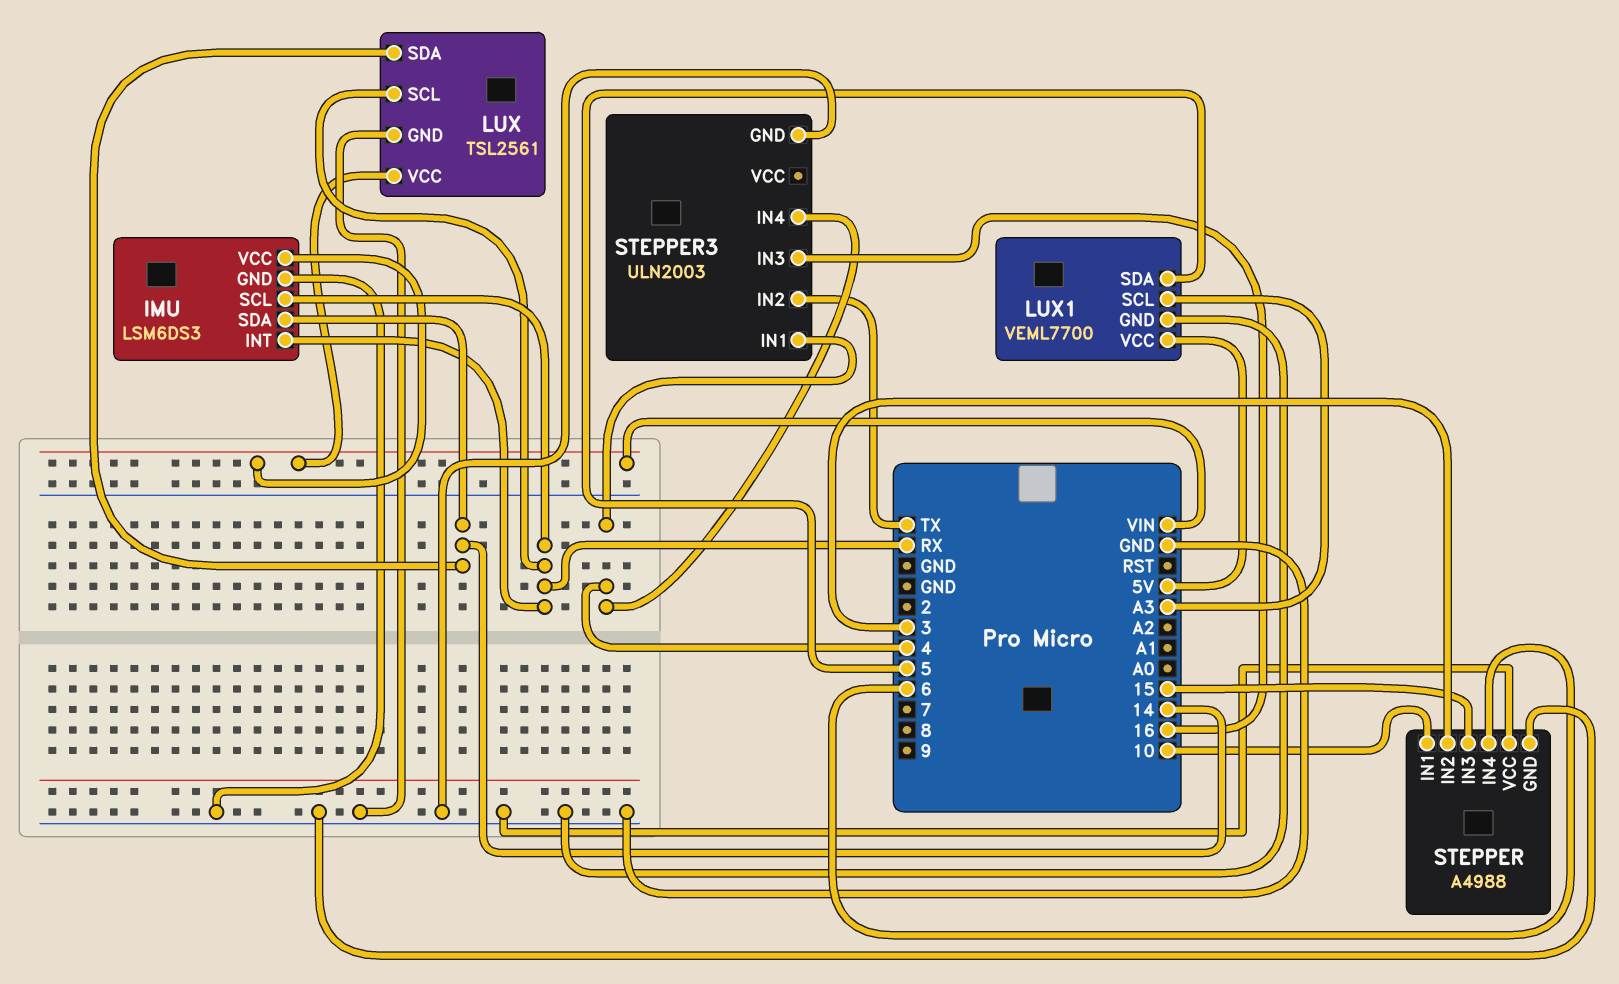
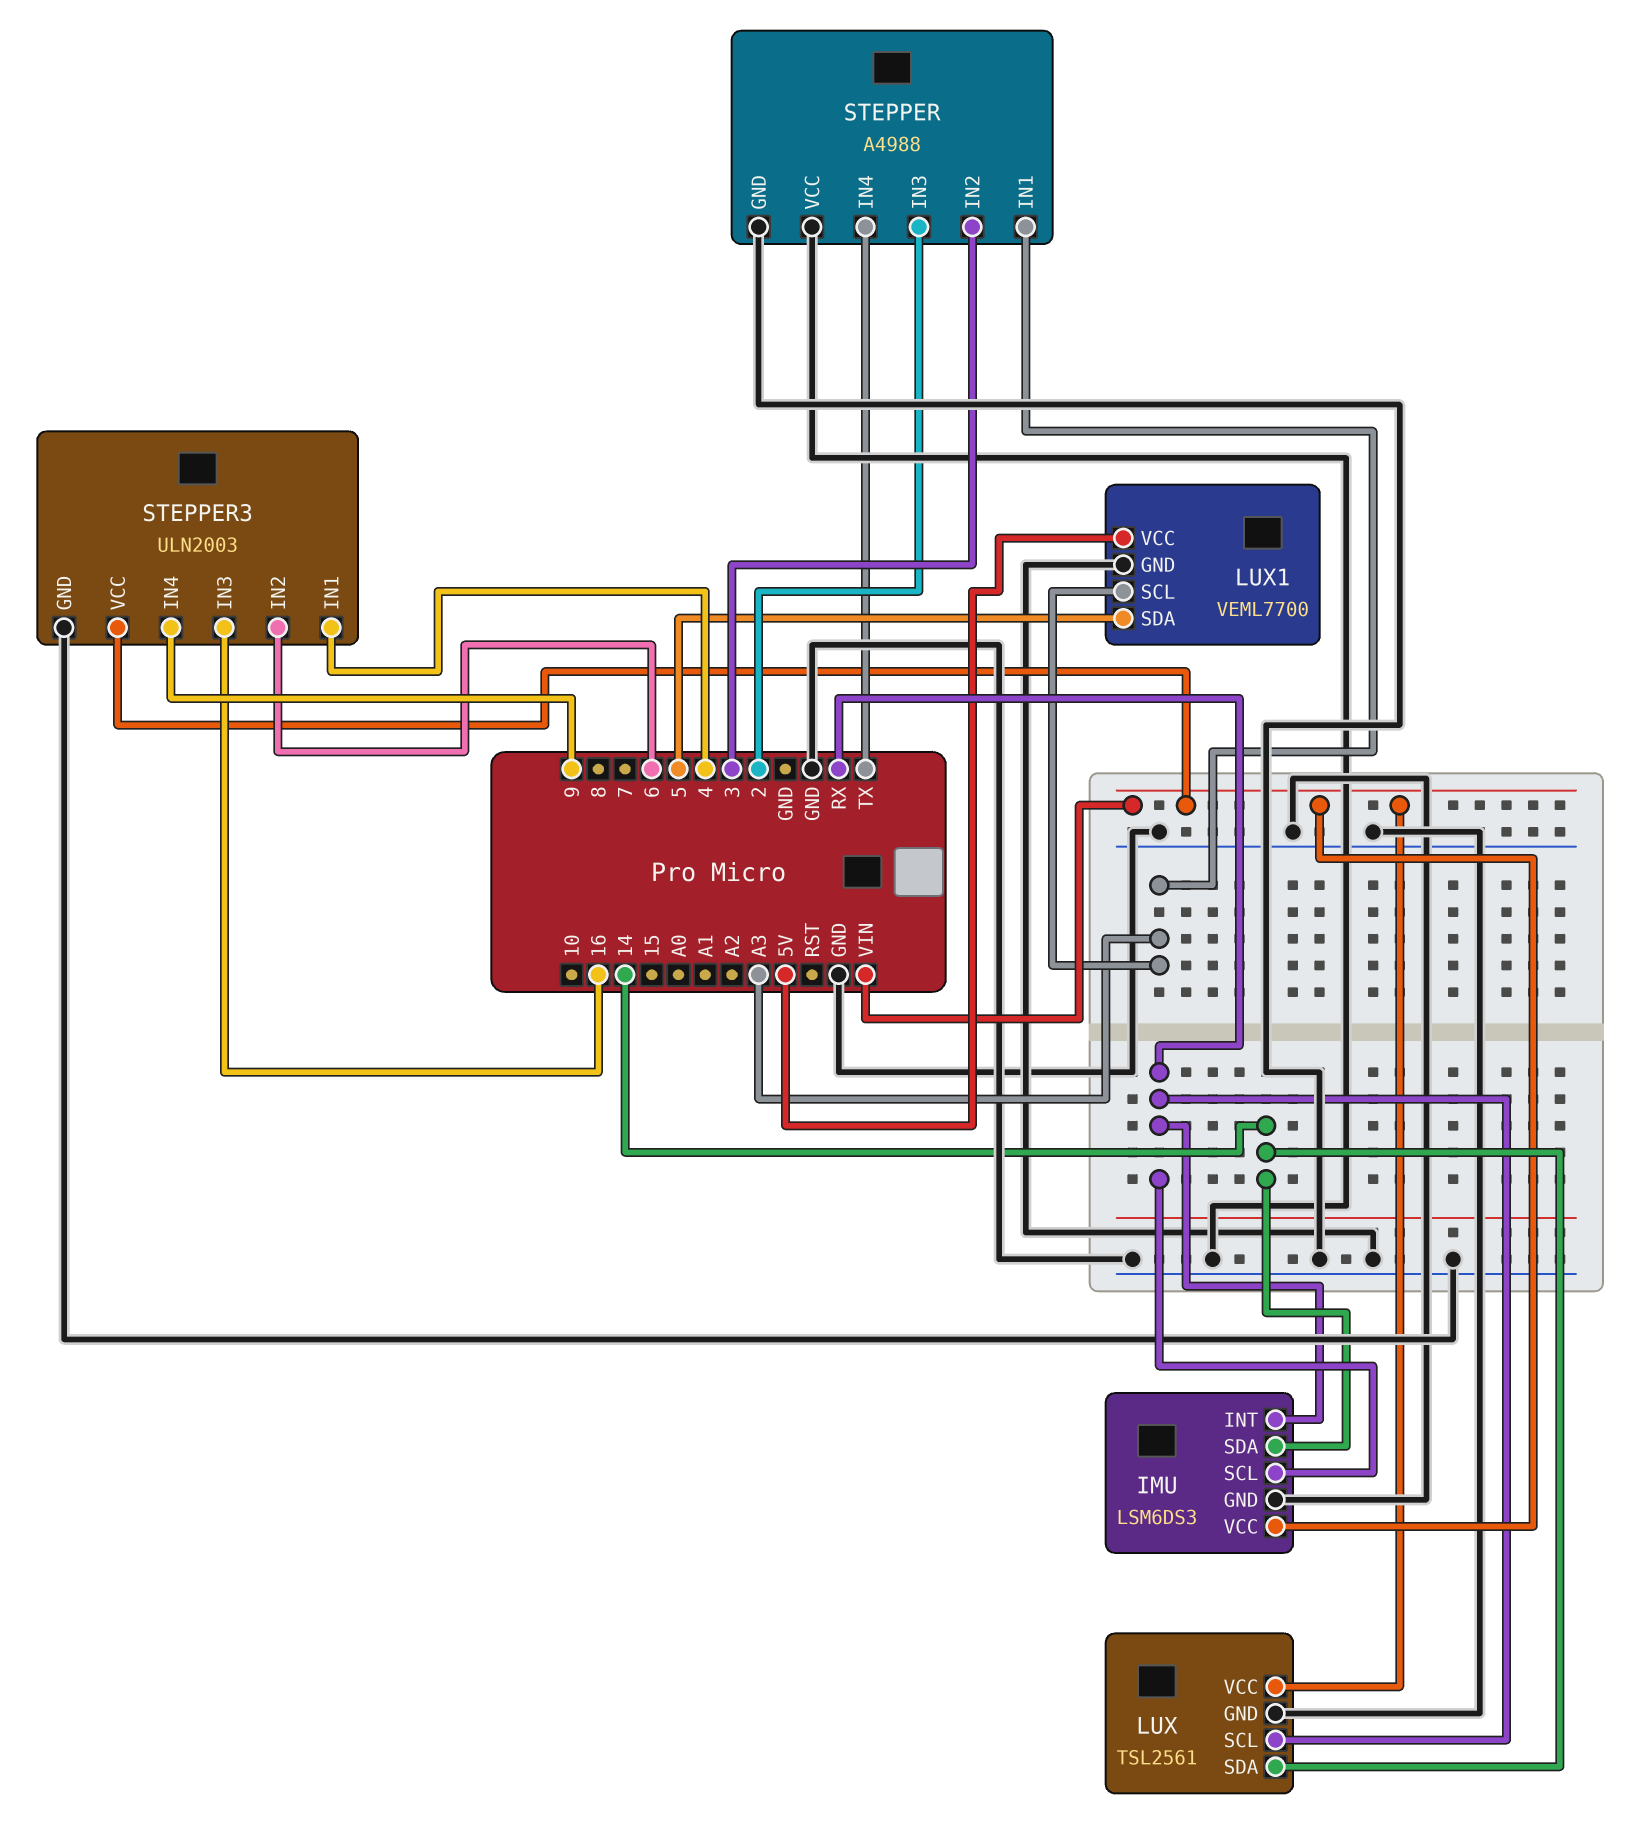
STEPPER pin IN1: 10 -> A3
STEPPER pin IN3: 15 -> 2
STEPPER pin IN4: 6 -> TX
STEPPER3 pin IN2: TX -> 6
STEPPER3 pin IN4: 4 -> 9
STEPPER3 pin VCC: none -> VIN

